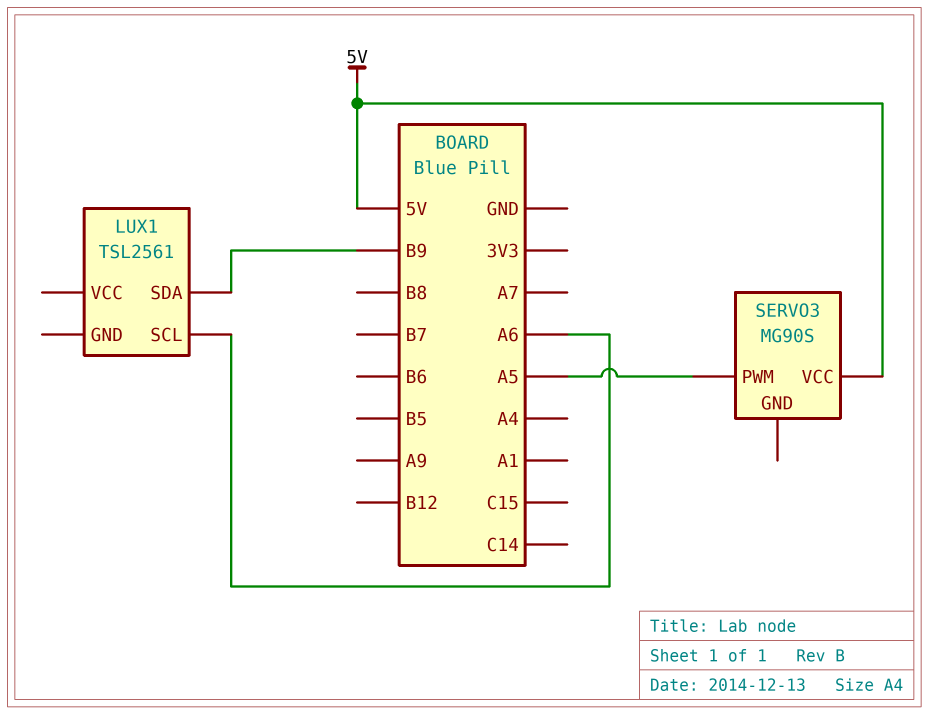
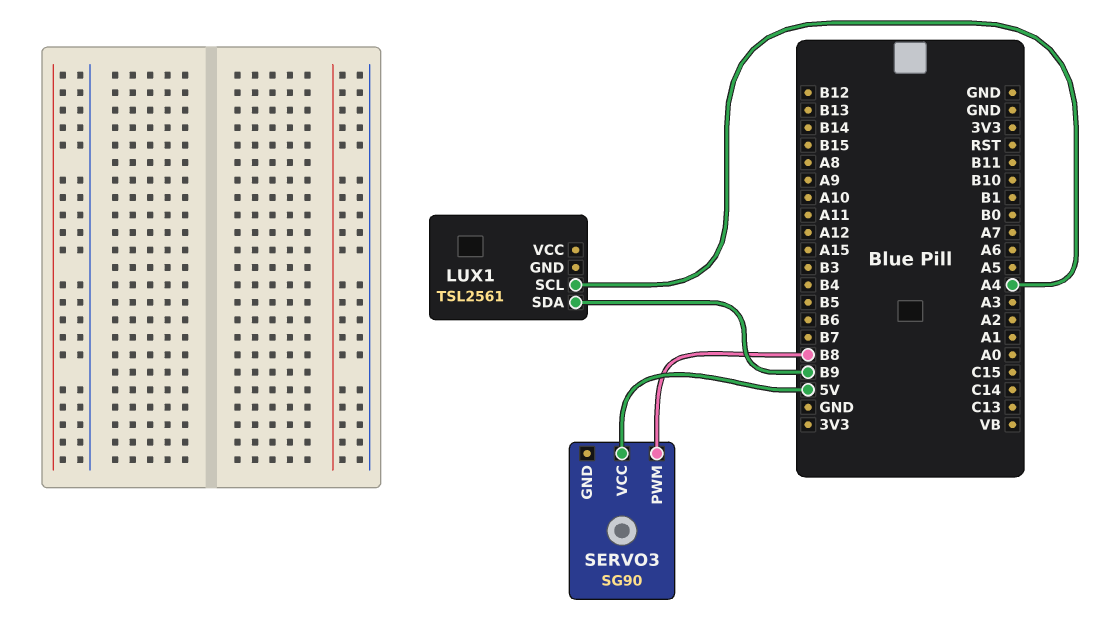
LUX1 pin SCL: A6 -> A4
SERVO3: MG90S -> SG90
SERVO3 pin PWM: A5 -> B8

